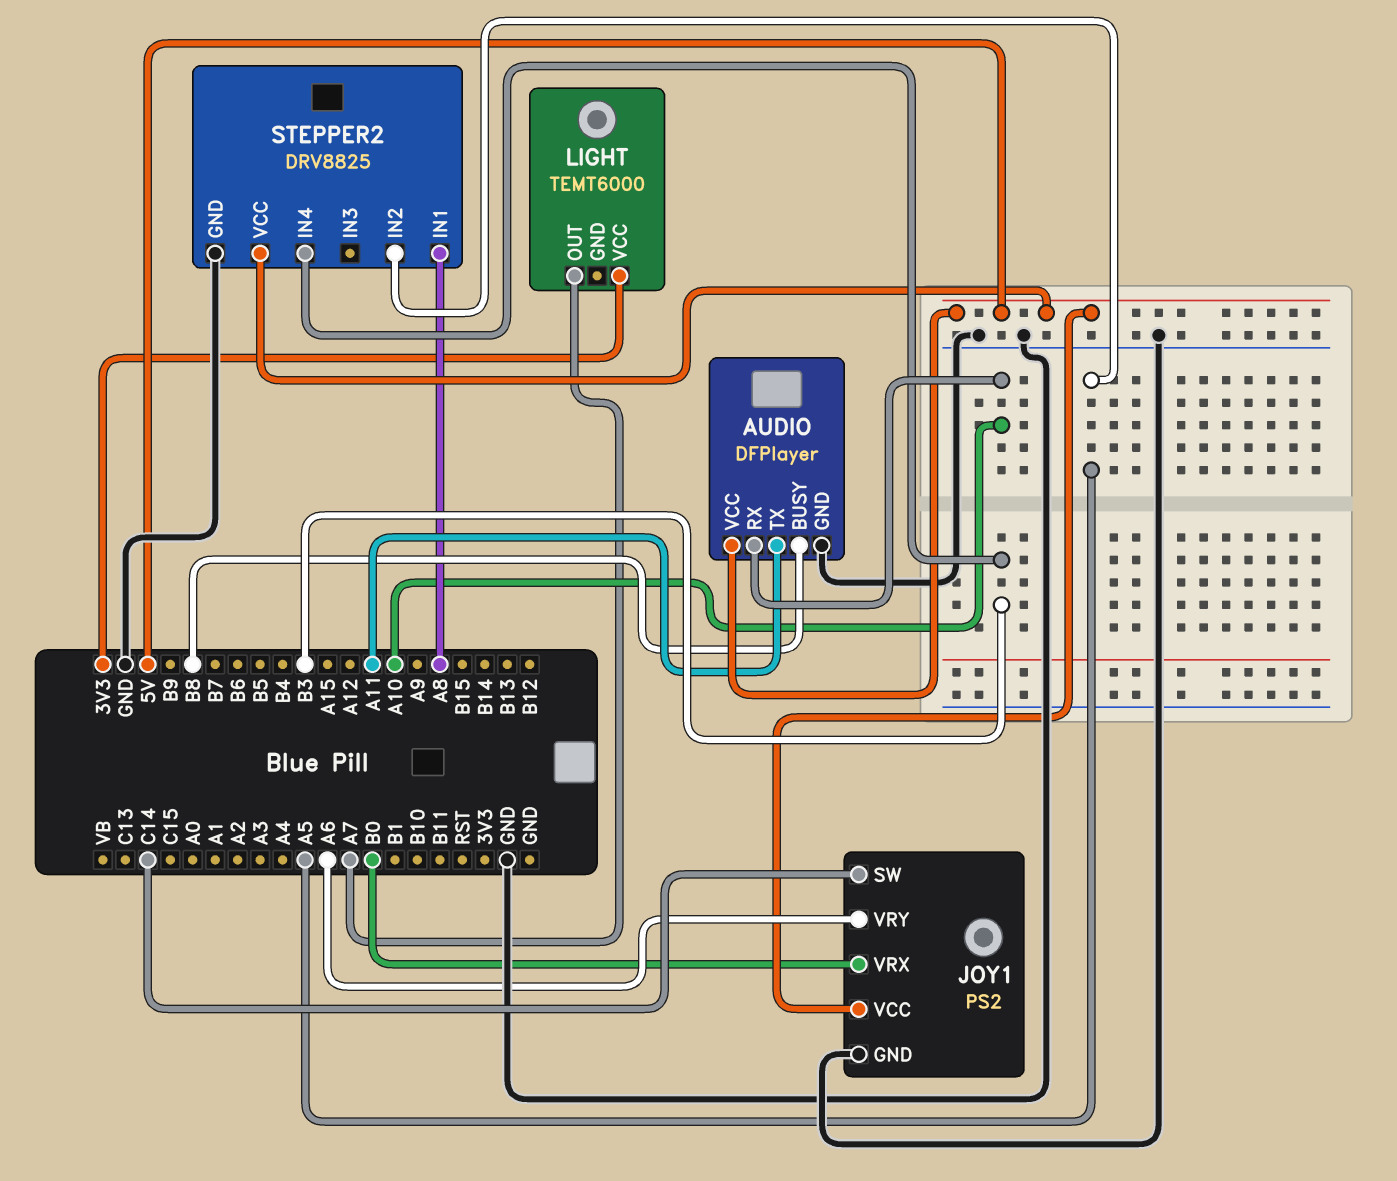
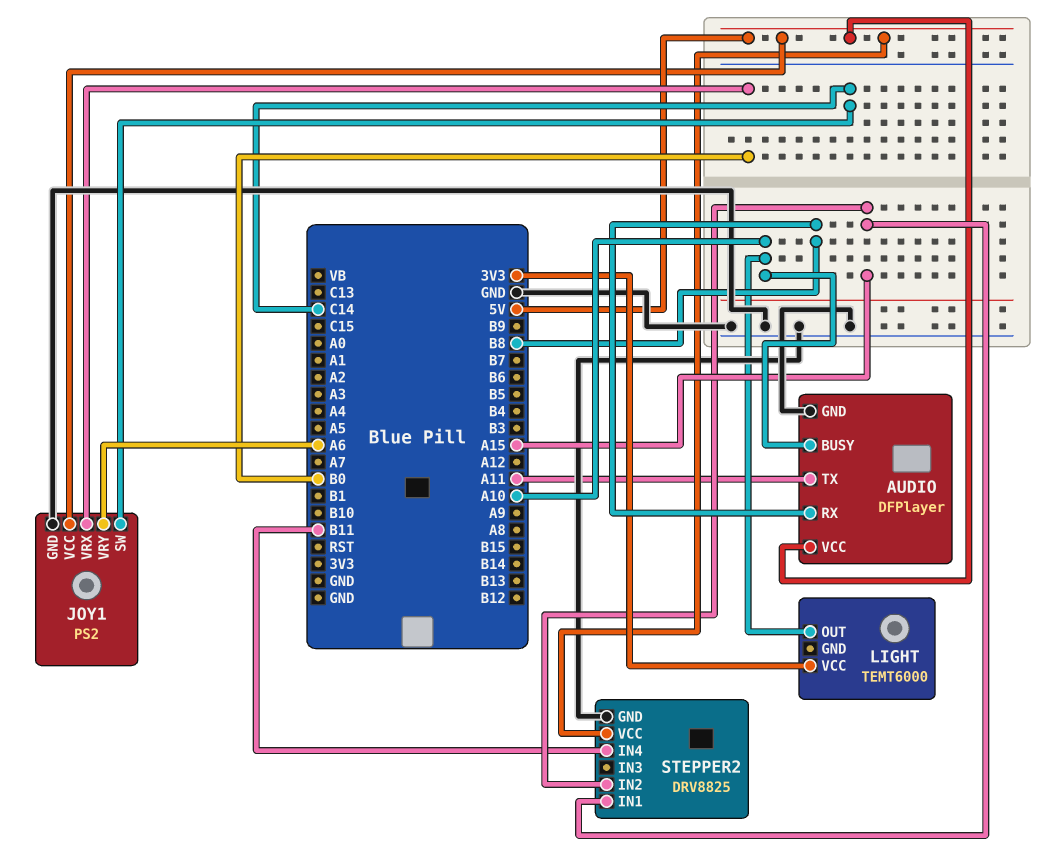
AUDIO pin BUSY: B8 -> A10
AUDIO pin RX: A10 -> B8
LIGHT pin OUT: A7 -> A10
STEPPER2 pin IN1: A8 -> A15
STEPPER2 pin IN2: A5 -> A15
STEPPER2 pin IN4: B3 -> B11

